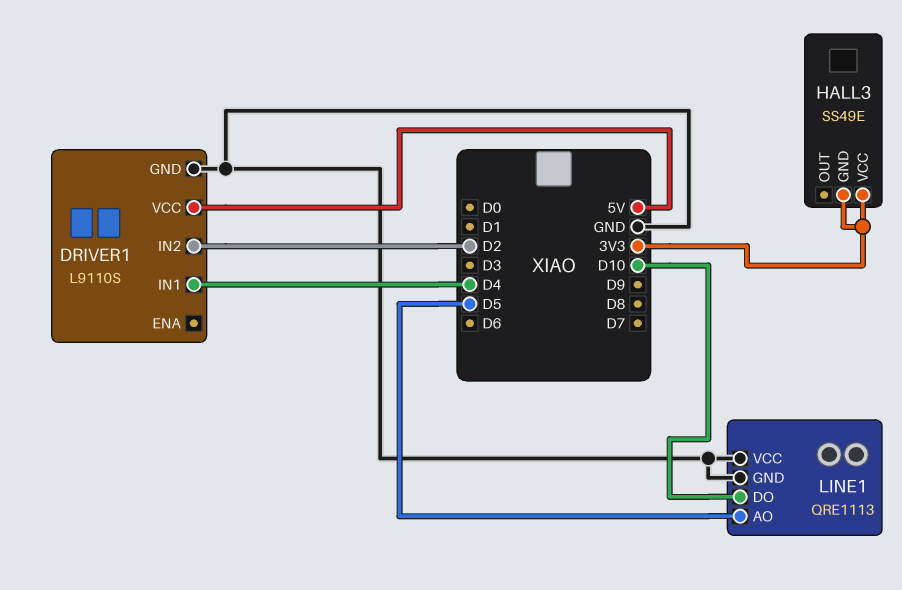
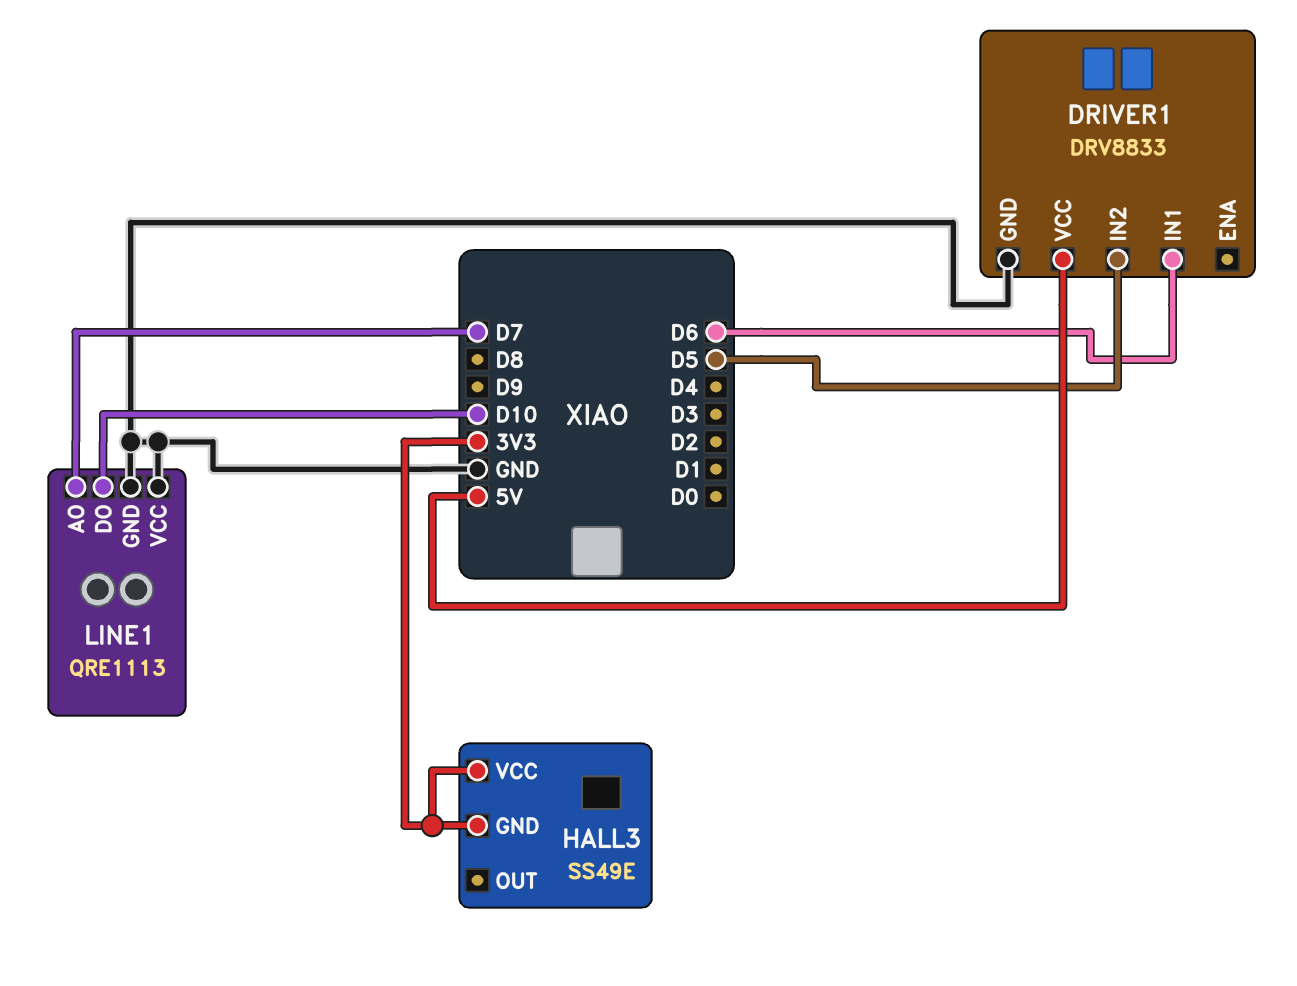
DRIVER1: L9110S -> DRV8833
DRIVER1 pin IN1: D4 -> D6
DRIVER1 pin IN2: D2 -> D5
LINE1 pin AO: D5 -> D7

